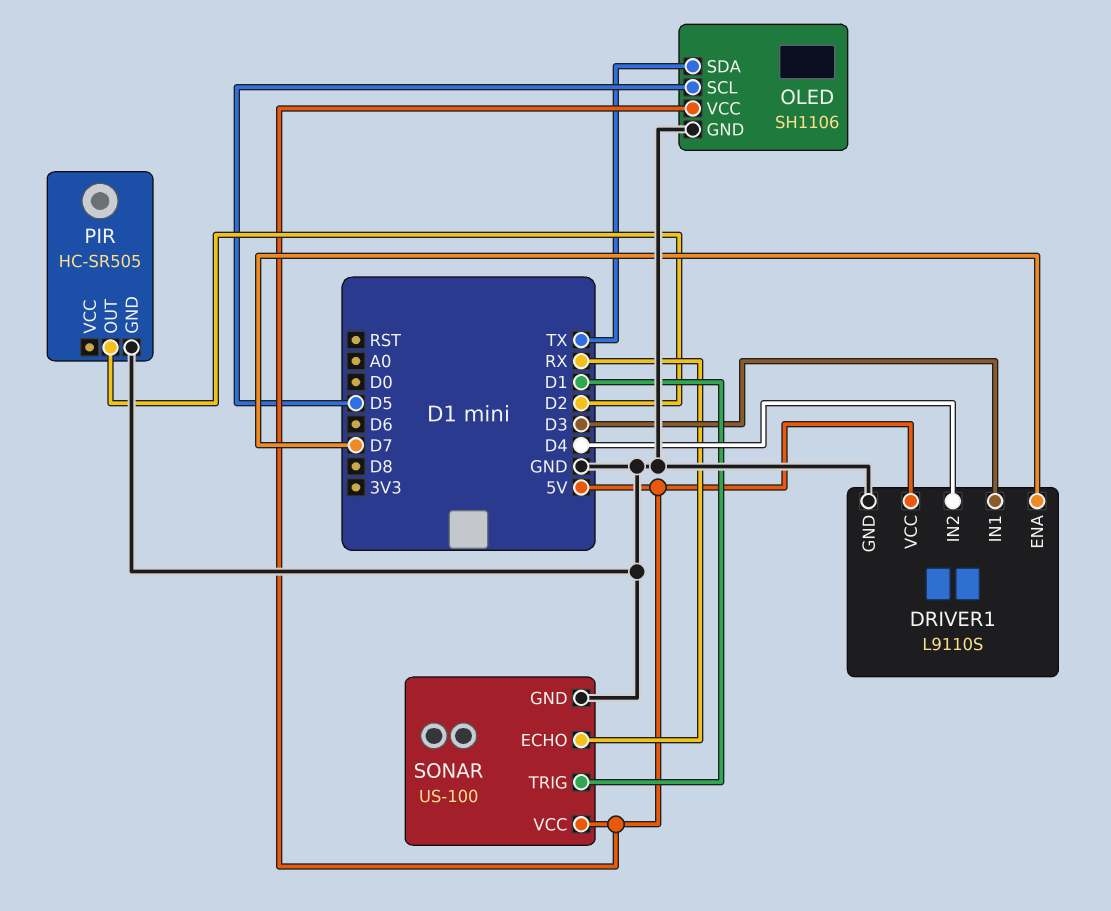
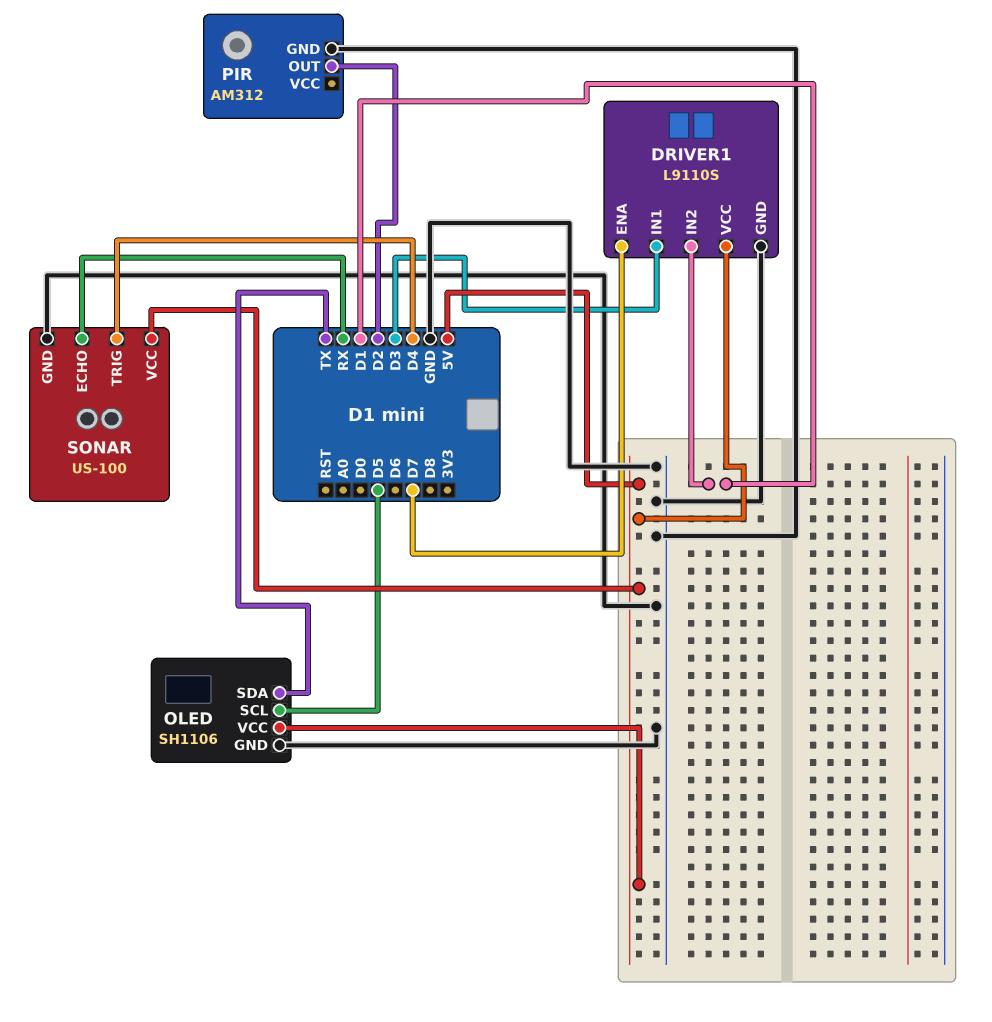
DRIVER1 pin IN2: D4 -> D1
PIR: HC-SR505 -> AM312
SONAR pin TRIG: D1 -> D4

